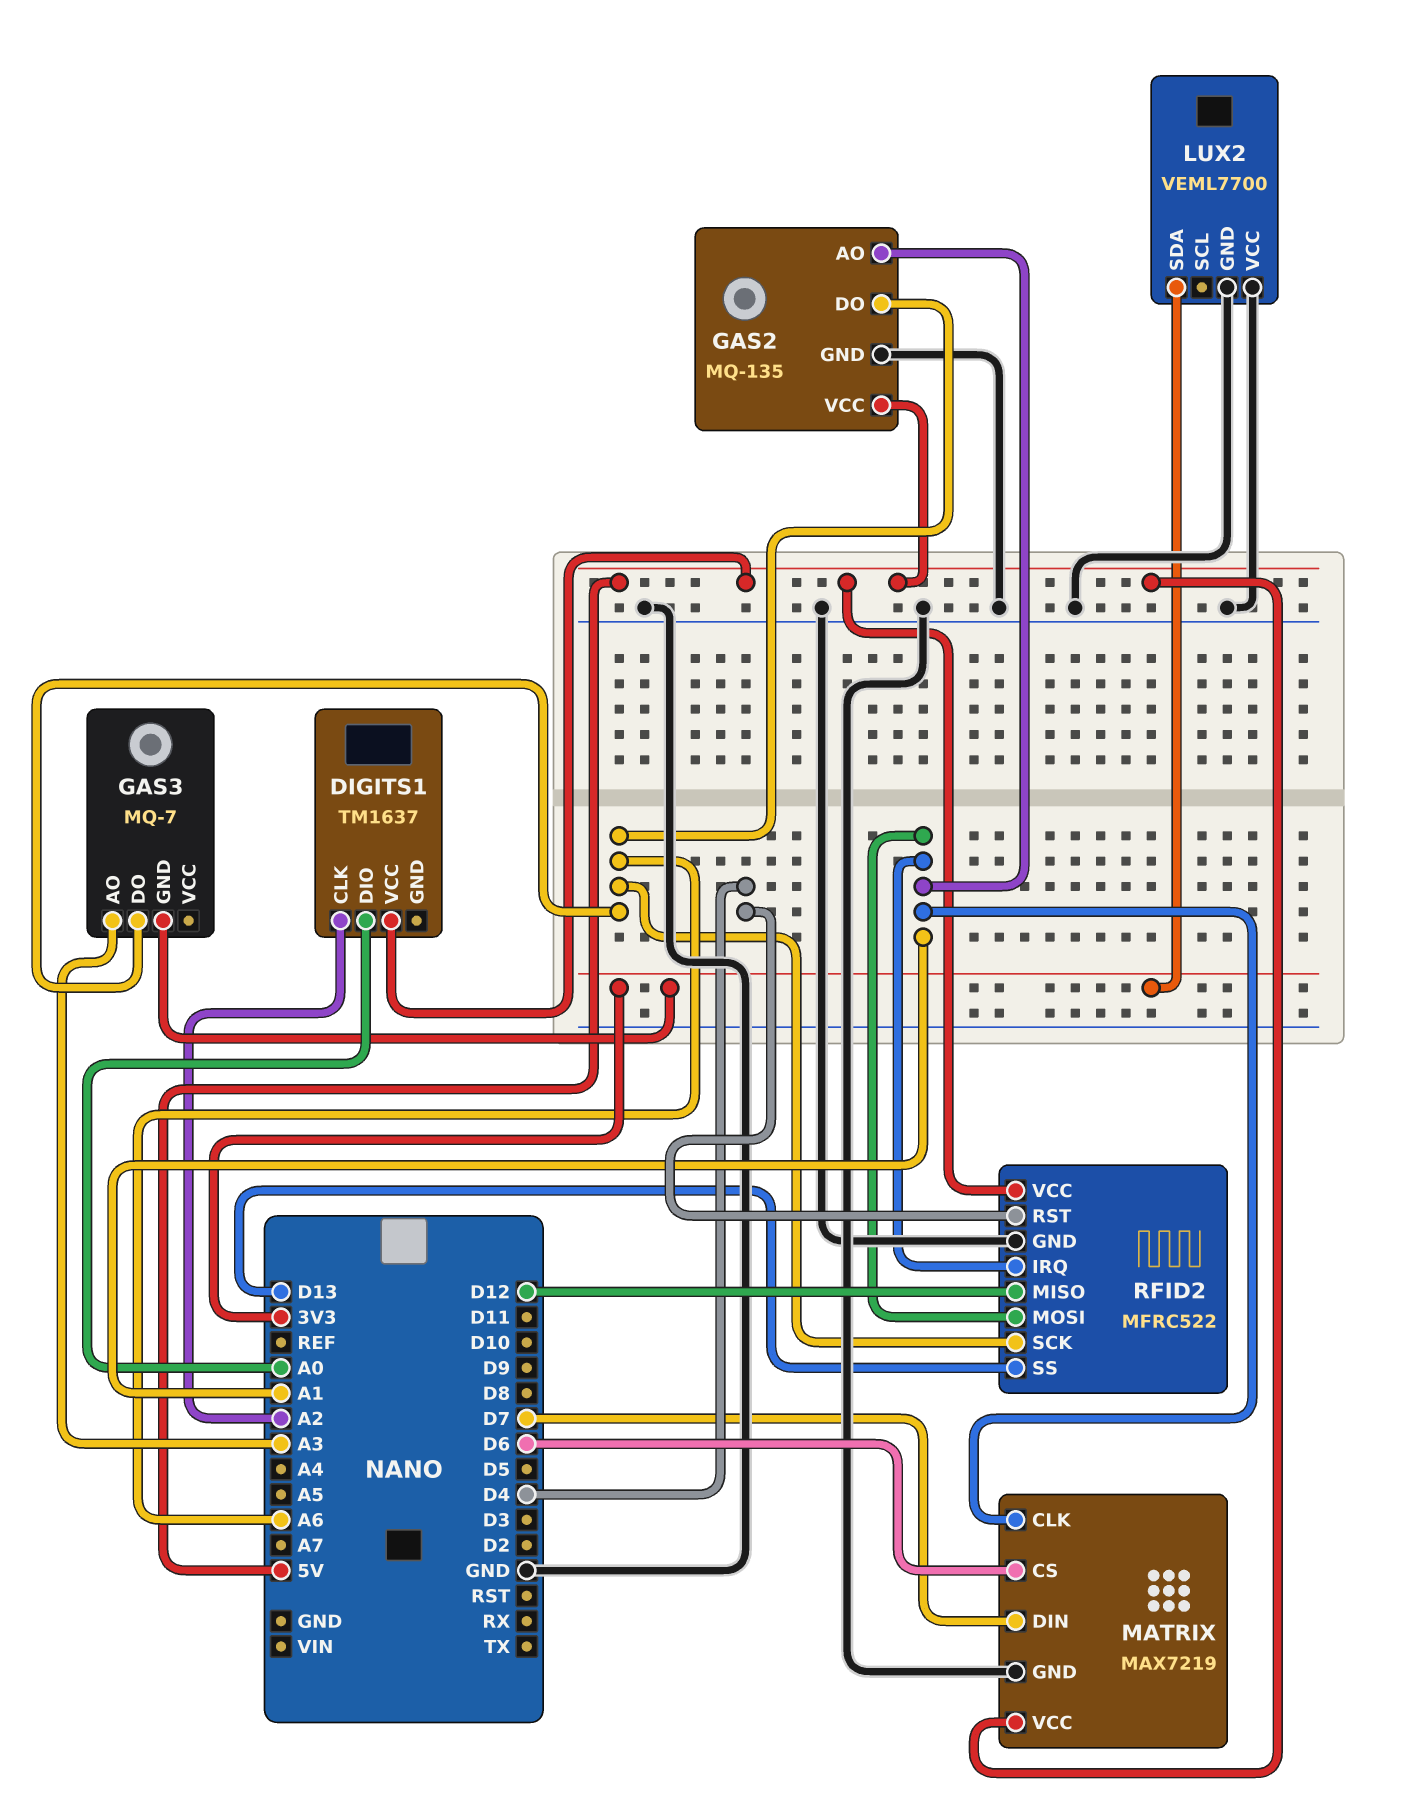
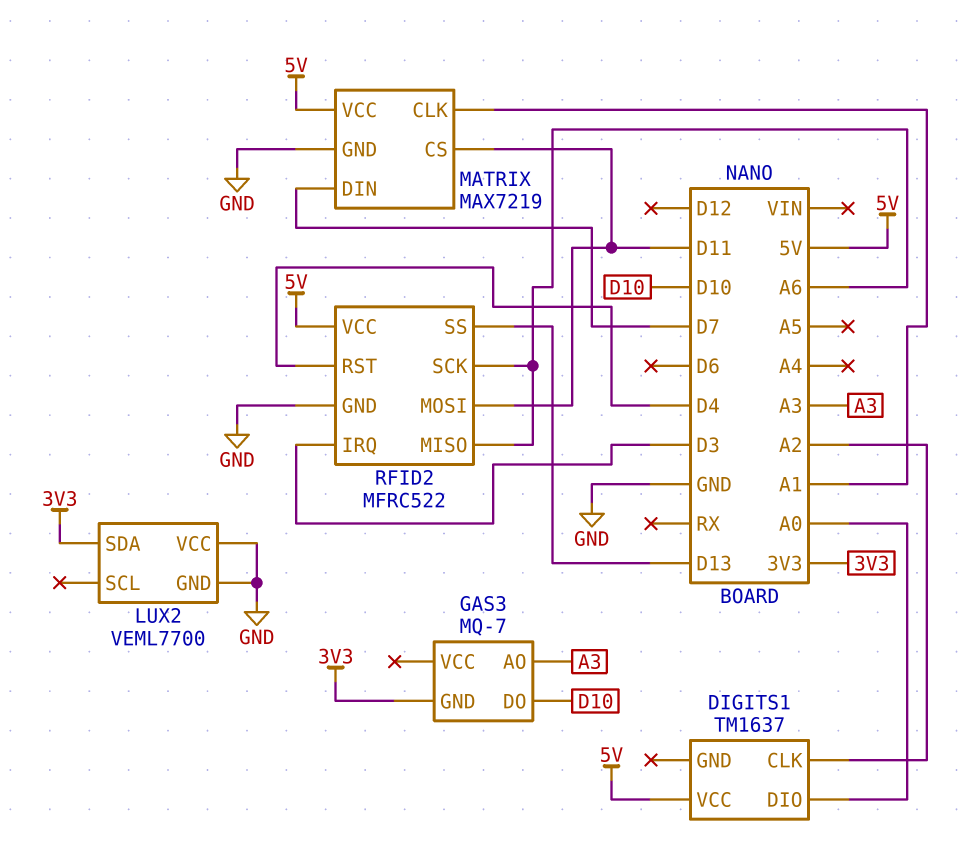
GAS2: MQ-135 -> none
GAS2 pin AO: A1 -> none
GAS2 pin DO: A6 -> none
GAS2 pin GND: GND -> none
GAS2 pin VCC: 5V -> none
GAS3 pin DO: A6 -> D10
MATRIX pin CS: D6 -> D11
RFID2 pin IRQ: A1 -> D3
RFID2 pin MISO: D12 -> A6
RFID2 pin MOSI: A1 -> D11

